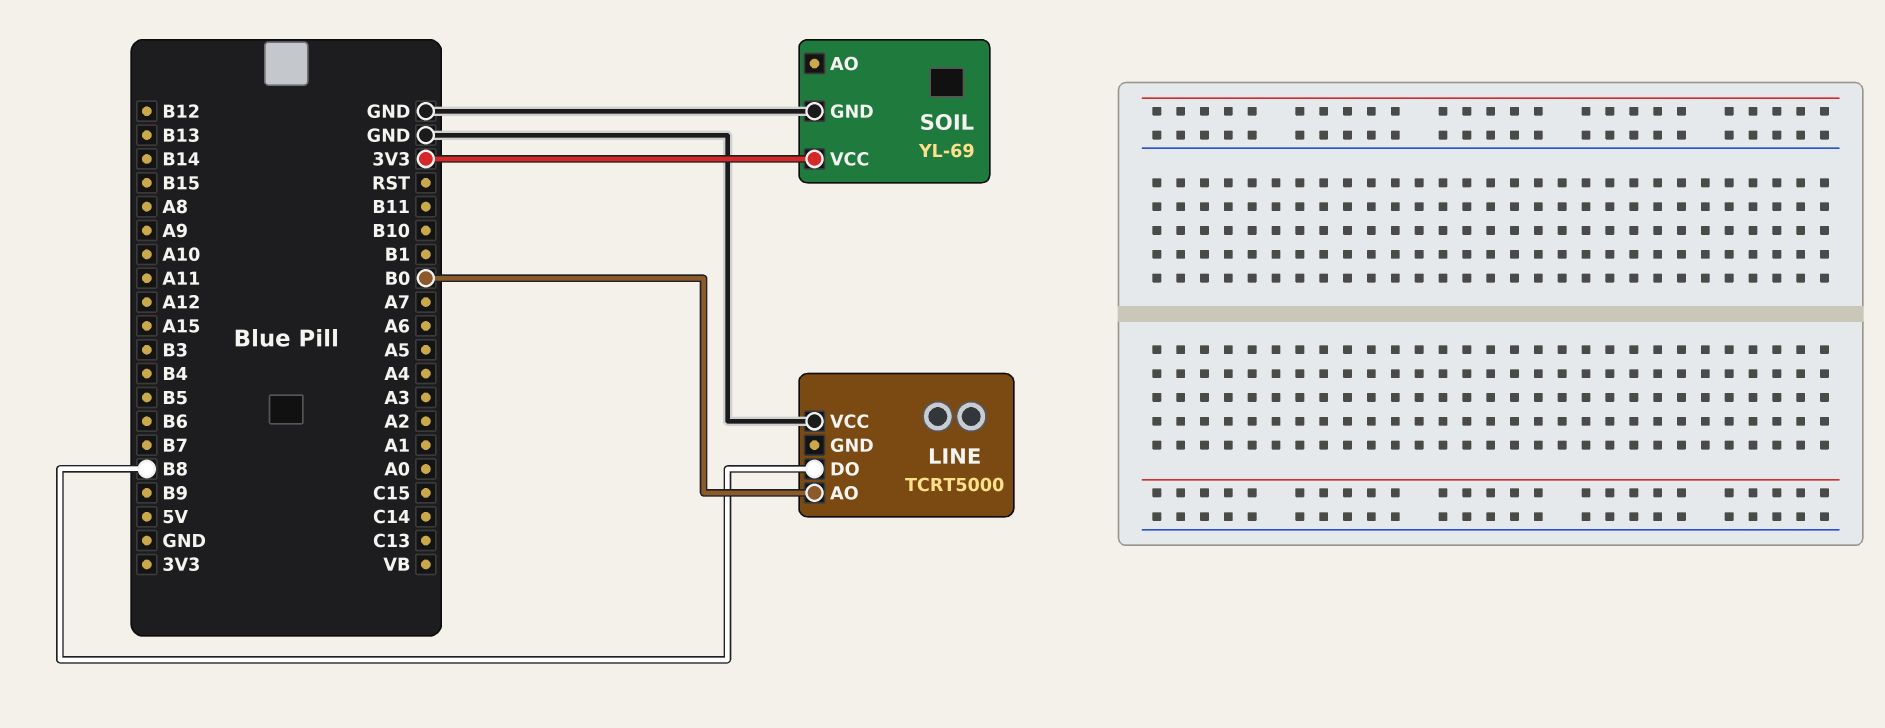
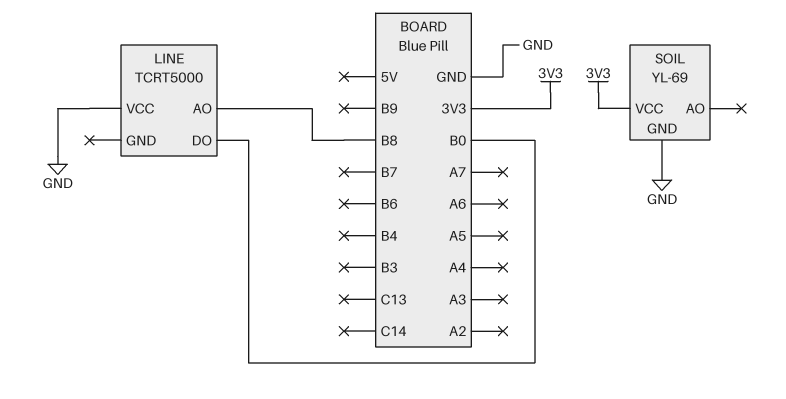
LINE pin AO: B0 -> B8
LINE pin DO: B8 -> B0

